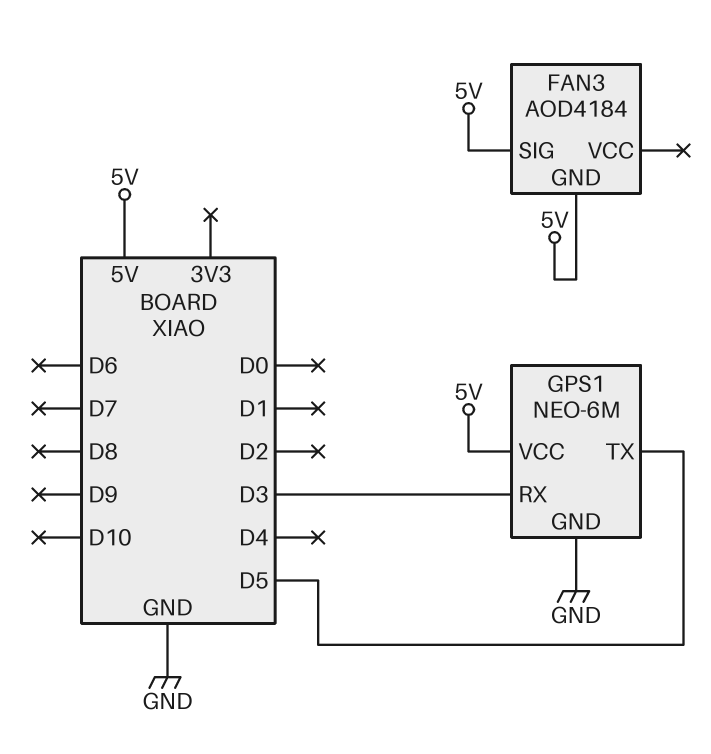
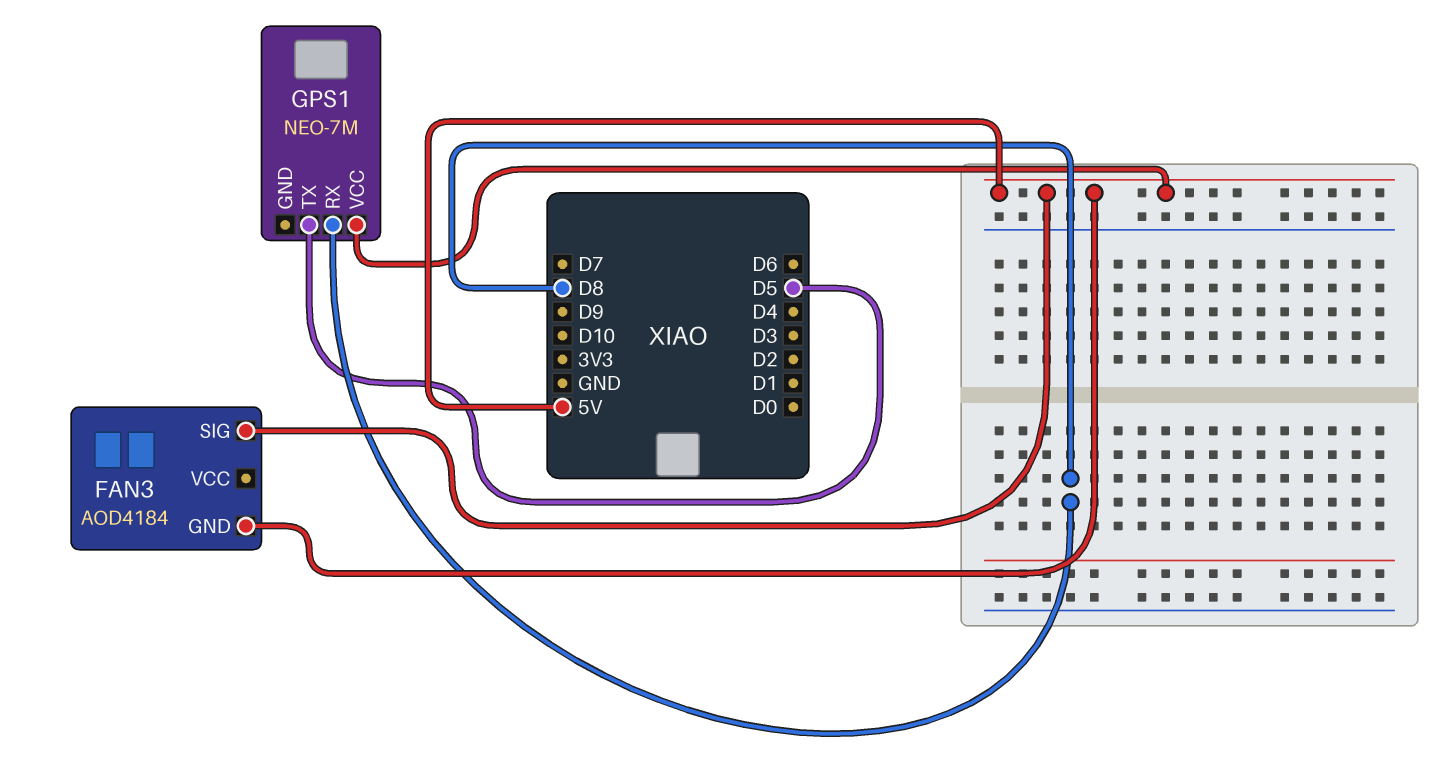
GPS1: NEO-6M -> NEO-7M
GPS1 pin GND: GND -> none
GPS1 pin RX: D3 -> D8

